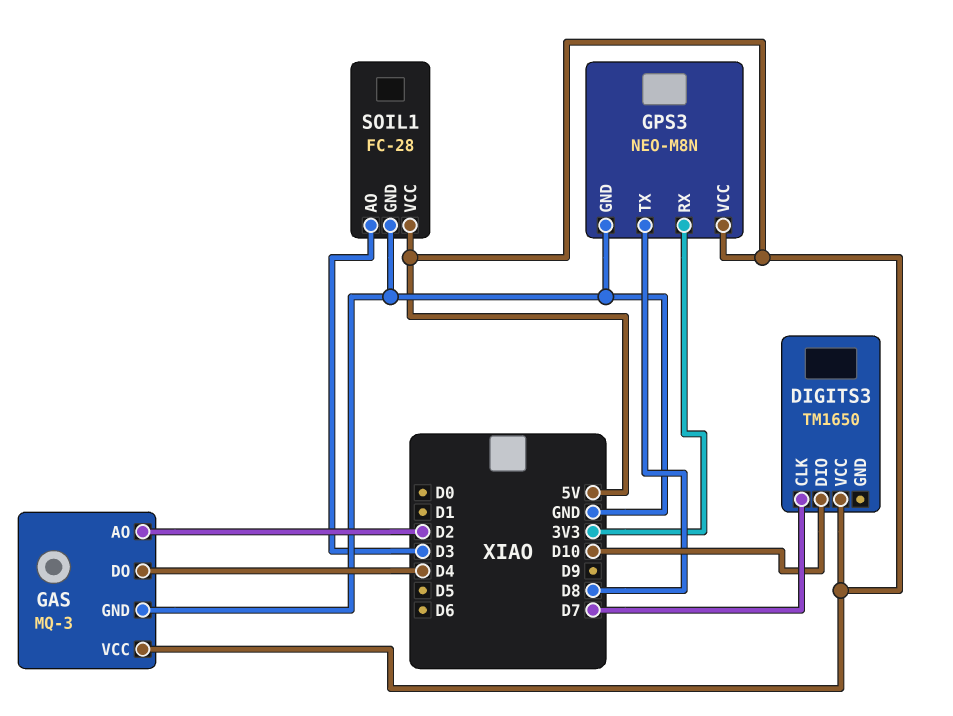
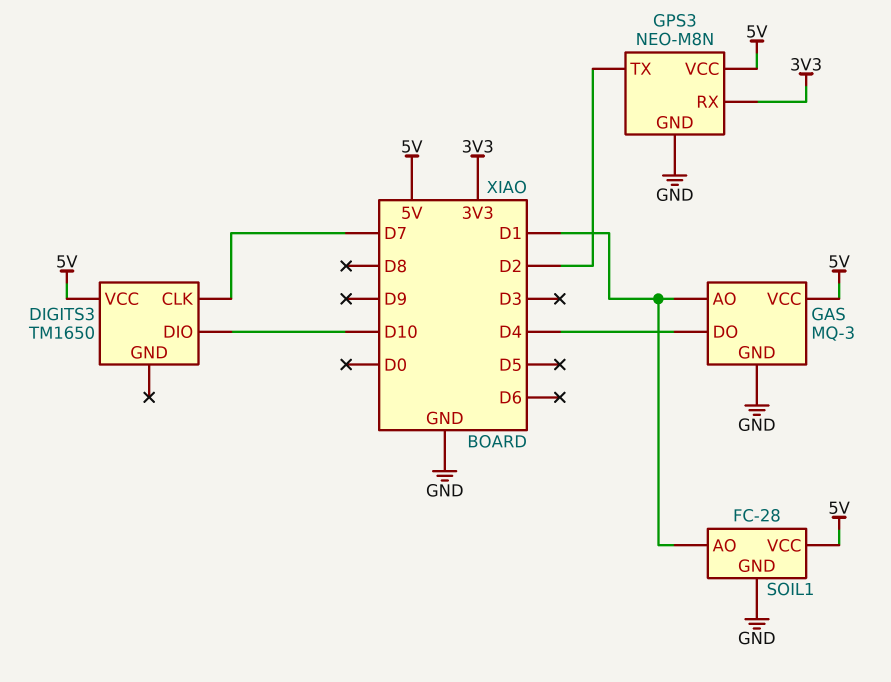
GAS pin AO: D2 -> D1
GPS3 pin TX: D8 -> D2
SOIL1 pin AO: D3 -> D1

